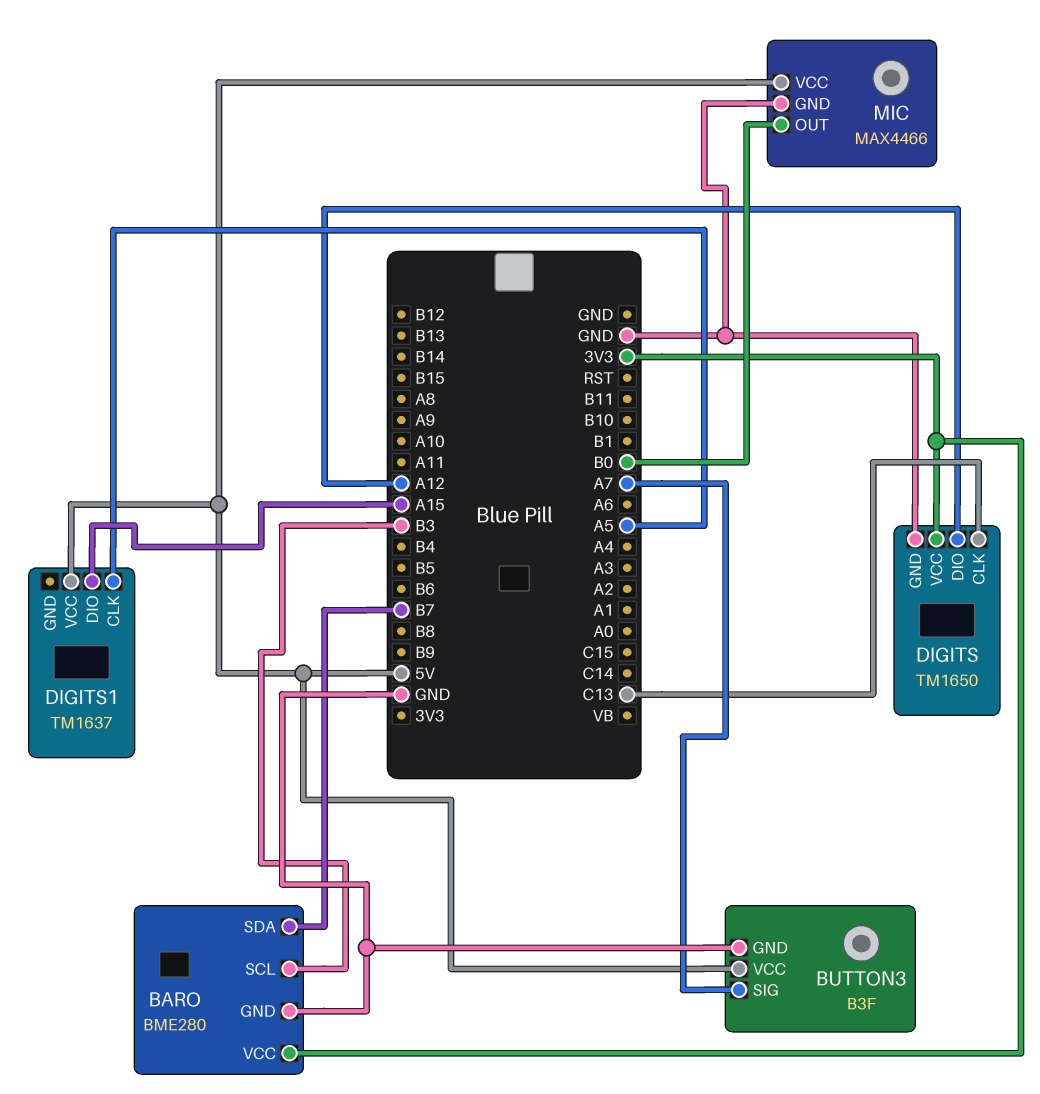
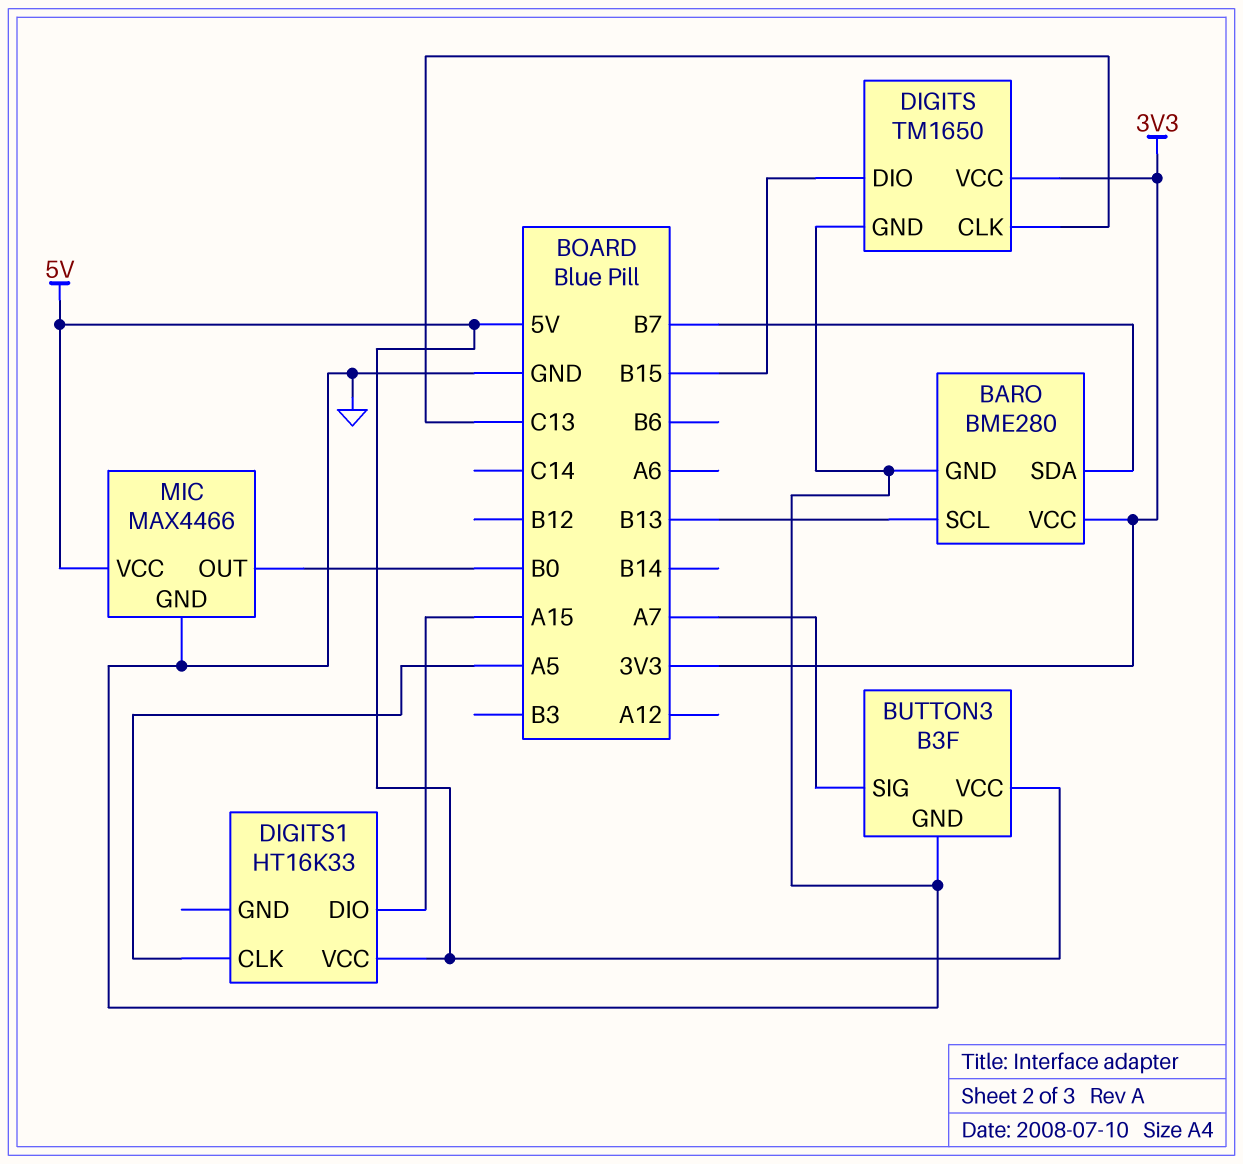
BARO pin SCL: B3 -> B13
DIGITS pin DIO: A12 -> B15
DIGITS1: TM1637 -> HT16K33

